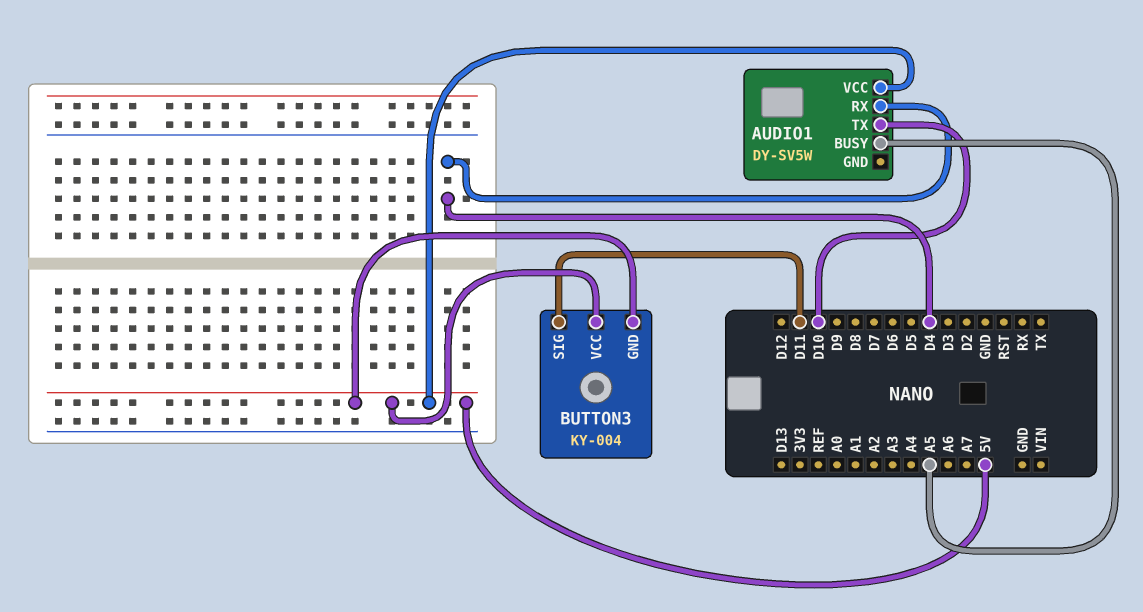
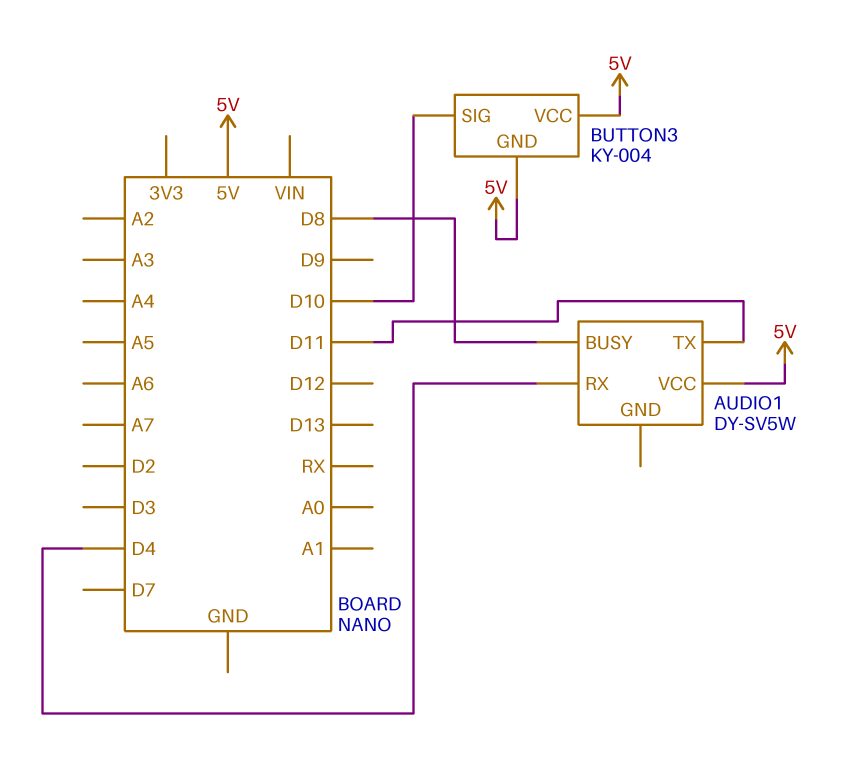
AUDIO1 pin BUSY: A5 -> D8
AUDIO1 pin TX: D10 -> D11
BUTTON3 pin SIG: D11 -> D10

